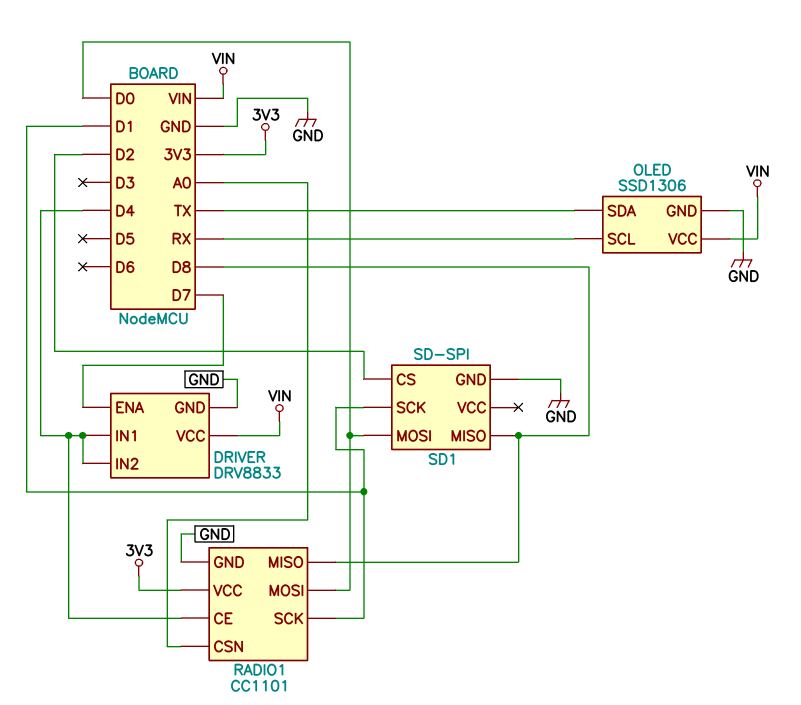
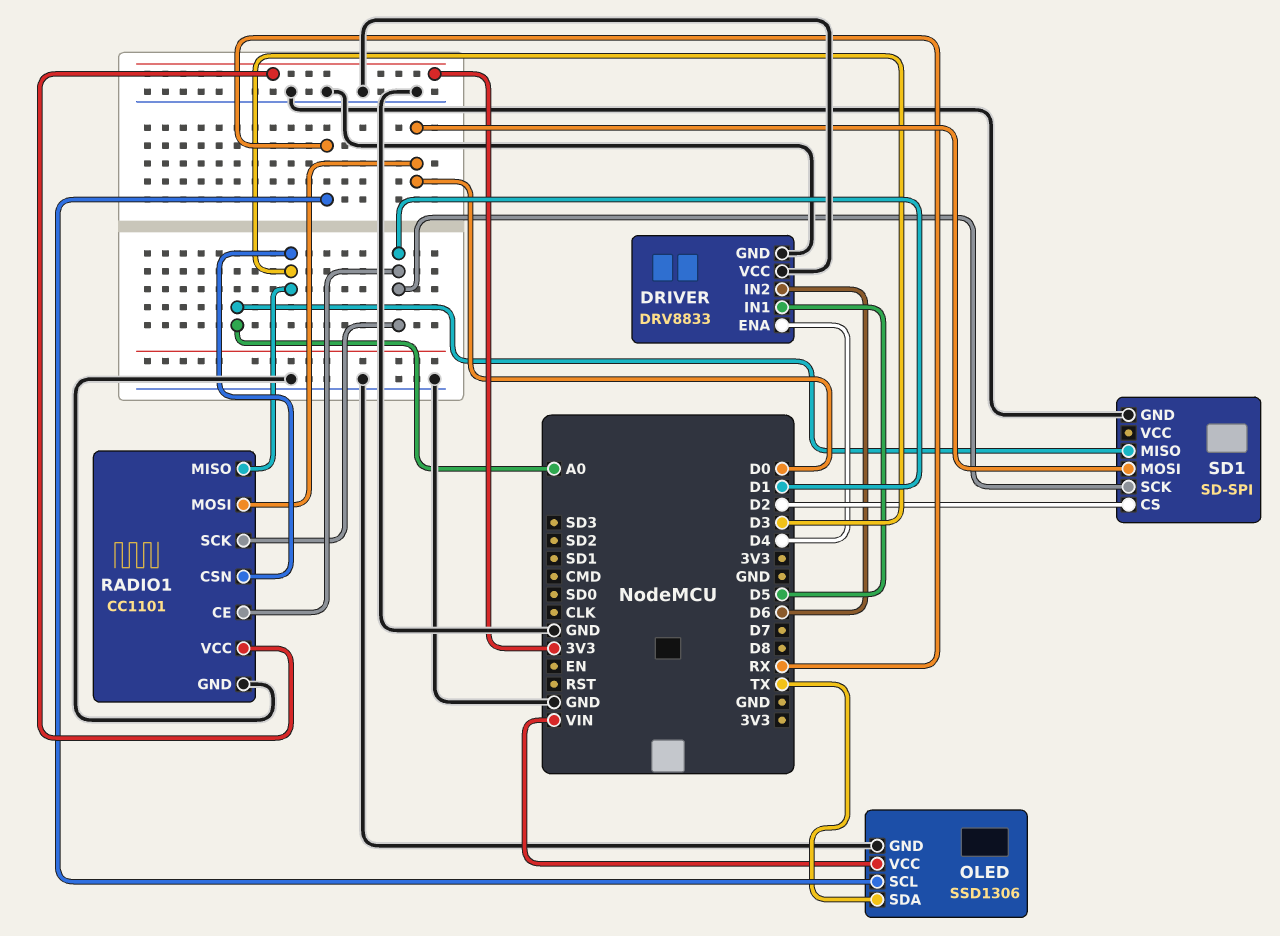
DRIVER pin ENA: D7 -> D4
DRIVER pin IN1: D4 -> D5
DRIVER pin IN2: D4 -> D6
DRIVER pin VCC: VIN -> GND
RADIO1 pin CE: D4 -> D1
RADIO1 pin CSN: A0 -> D3
RADIO1 pin MISO: D8 -> D3
SD1 pin MISO: D8 -> A0

